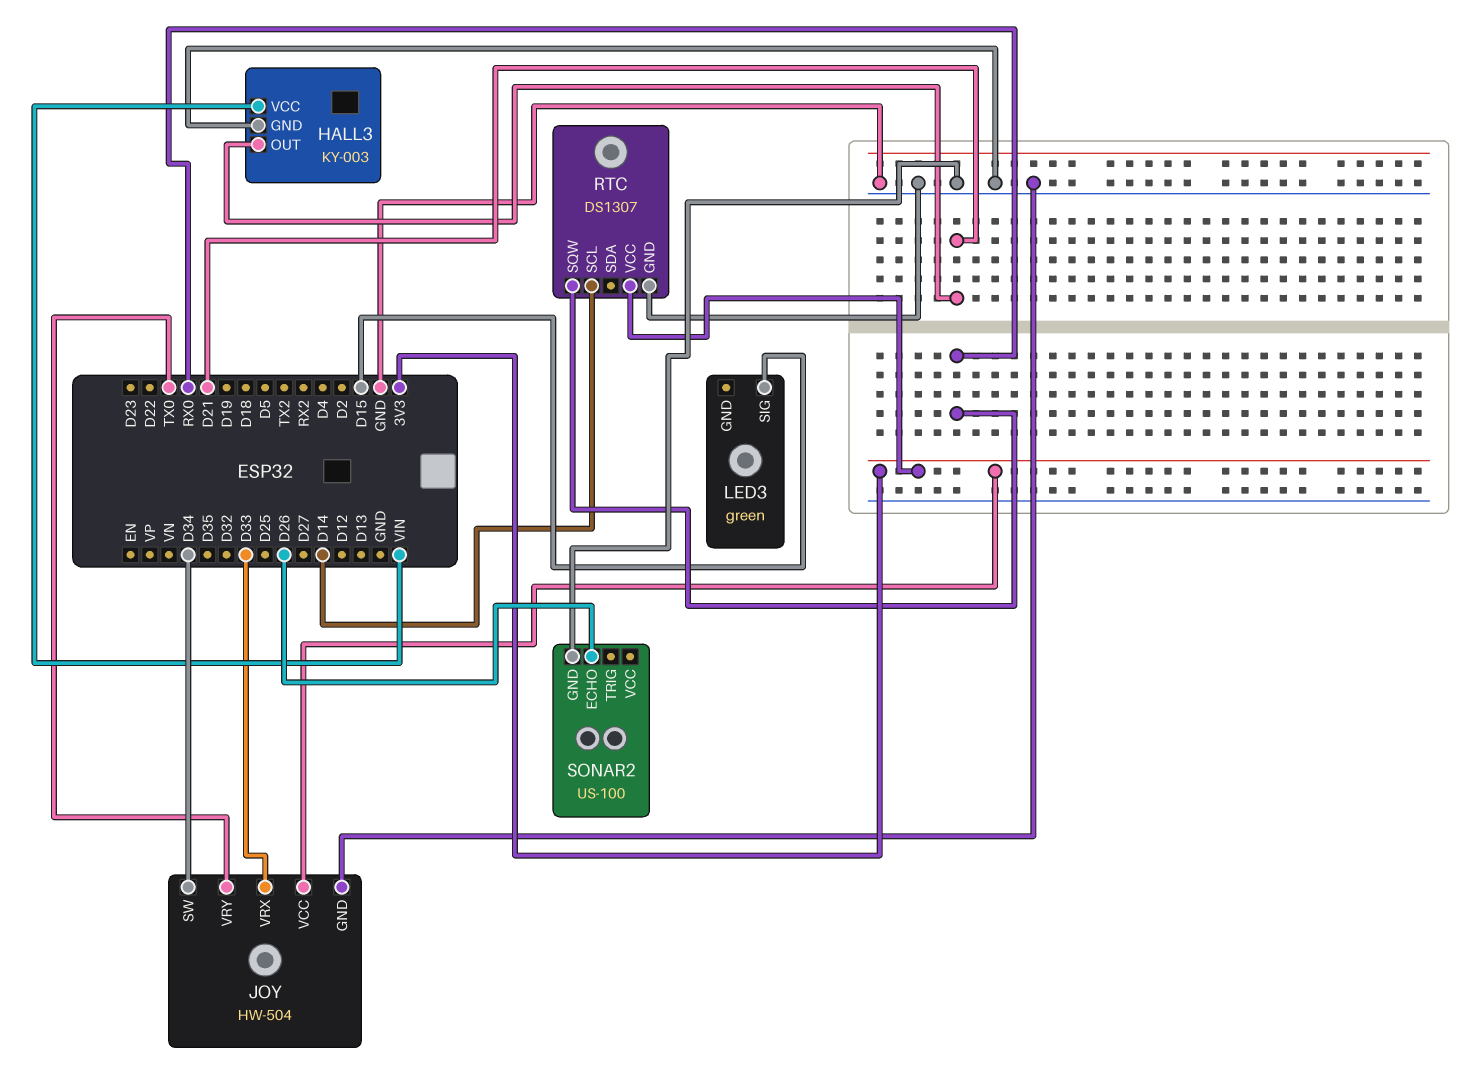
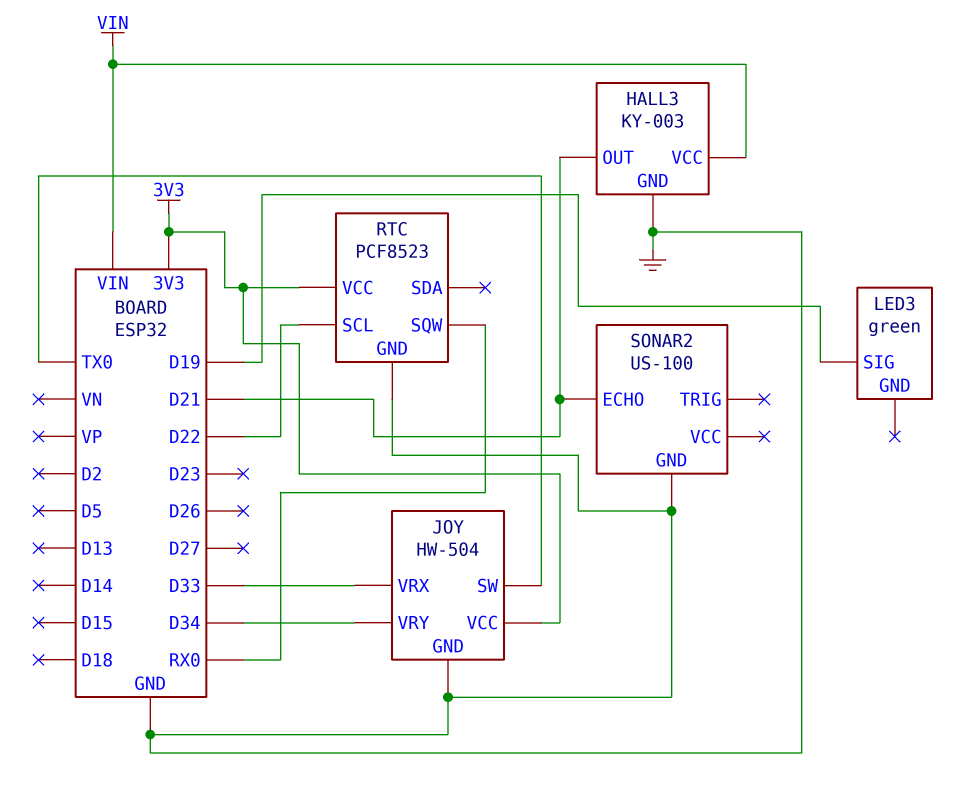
JOY pin SW: D34 -> TX0
JOY pin VRY: TX0 -> D34
LED3 pin SIG: D15 -> D19
RTC: DS1307 -> PCF8523
RTC pin SCL: D14 -> D22
SONAR2 pin ECHO: D26 -> D21

